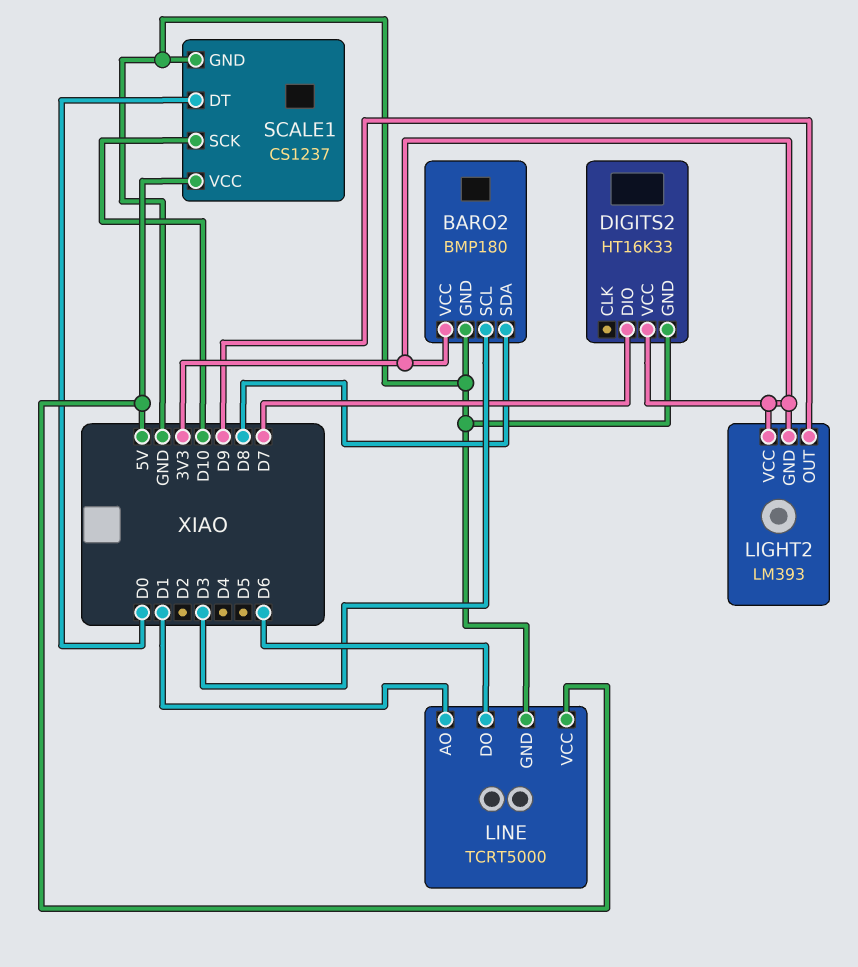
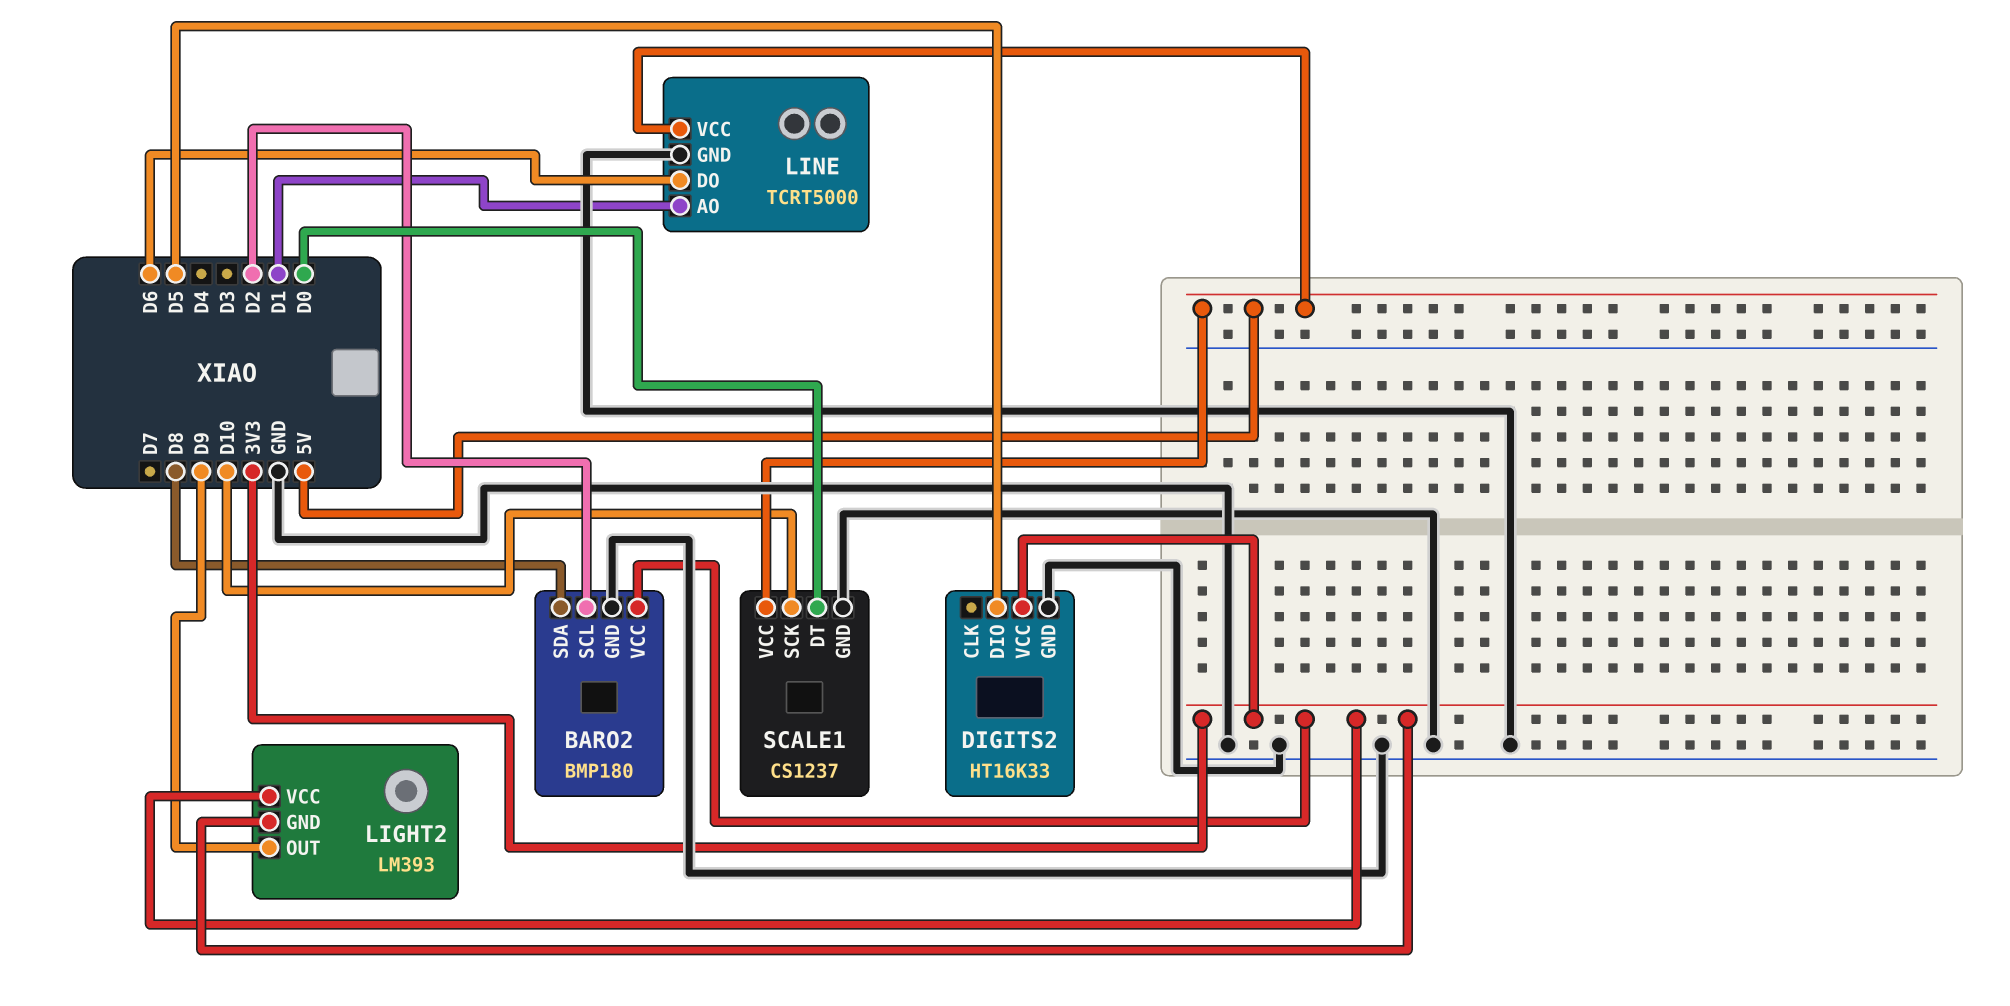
BARO2 pin SCL: D3 -> D2
DIGITS2 pin DIO: D7 -> D5

